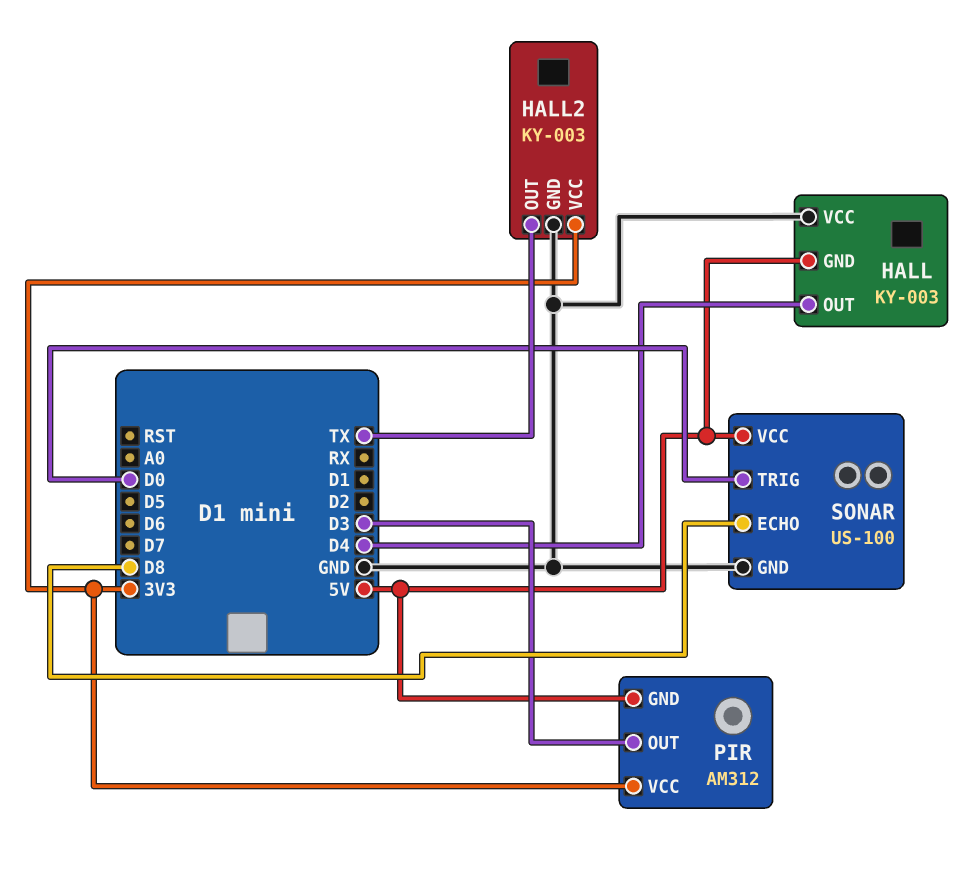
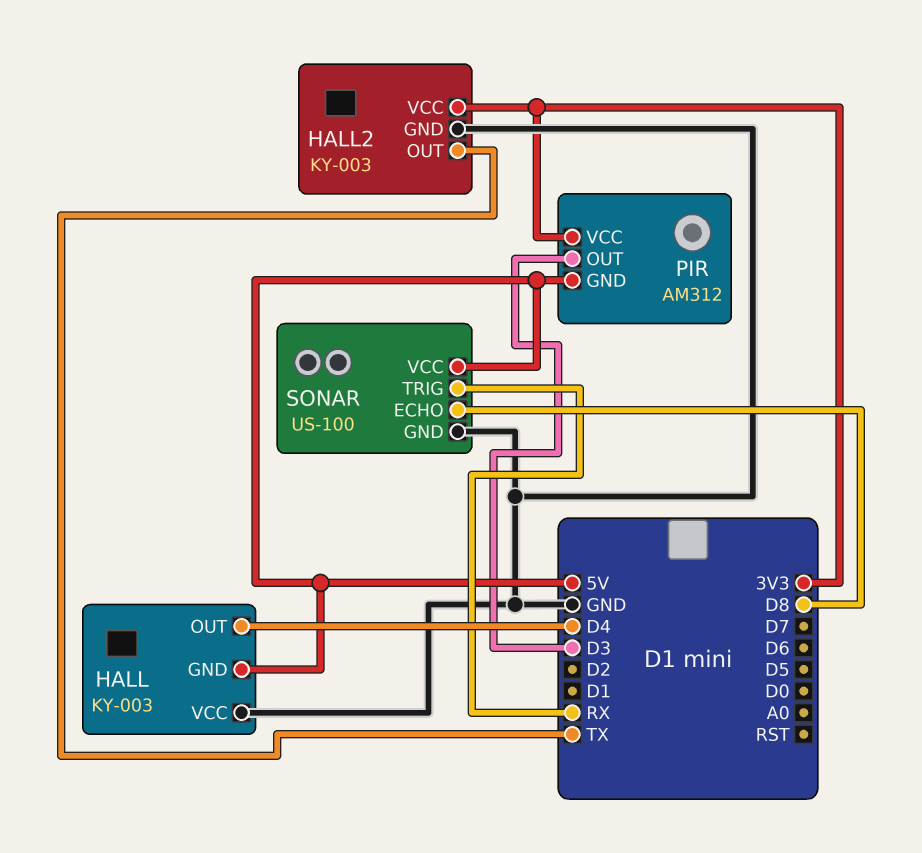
SONAR pin TRIG: D0 -> RX

